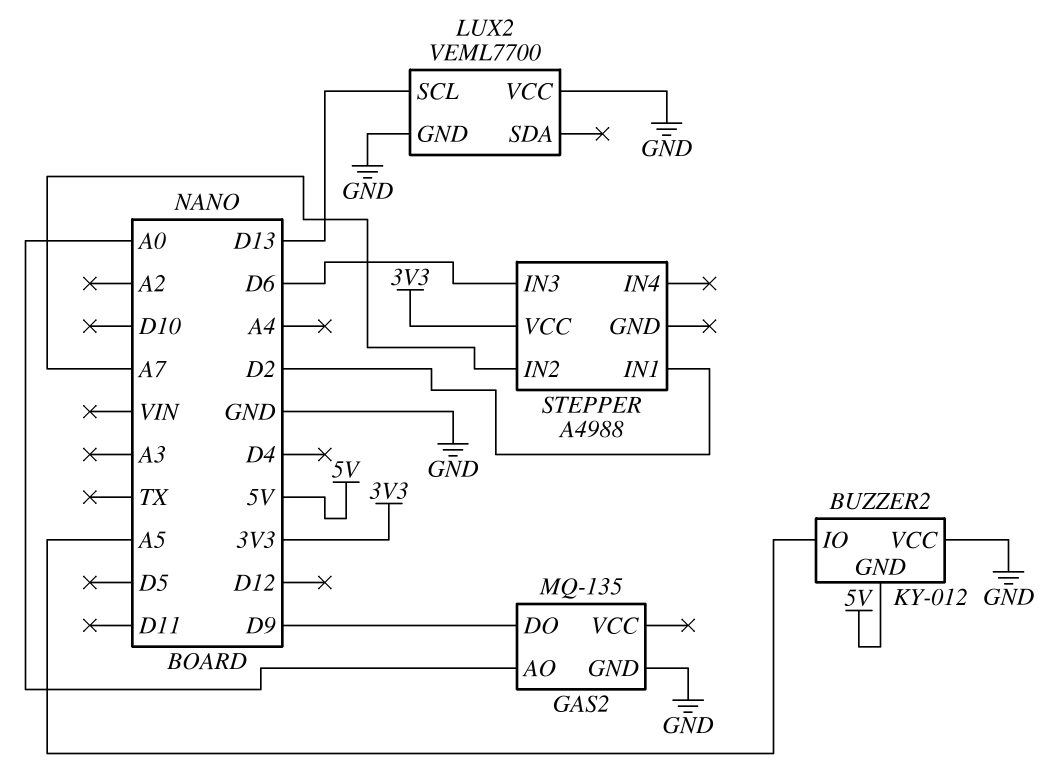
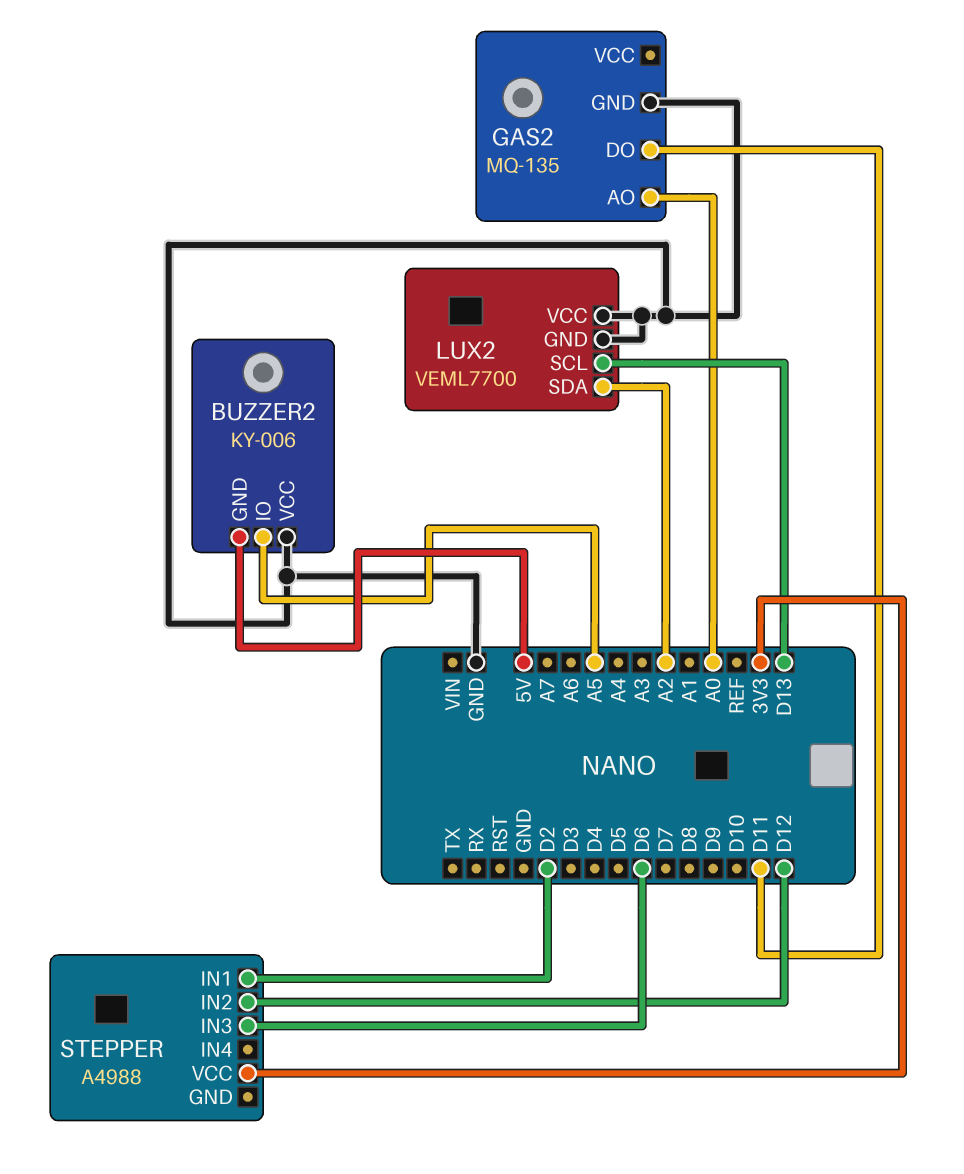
BUZZER2: KY-012 -> KY-006
GAS2 pin DO: D9 -> D11
LUX2 pin SDA: none -> A2
STEPPER pin IN2: A7 -> D12

